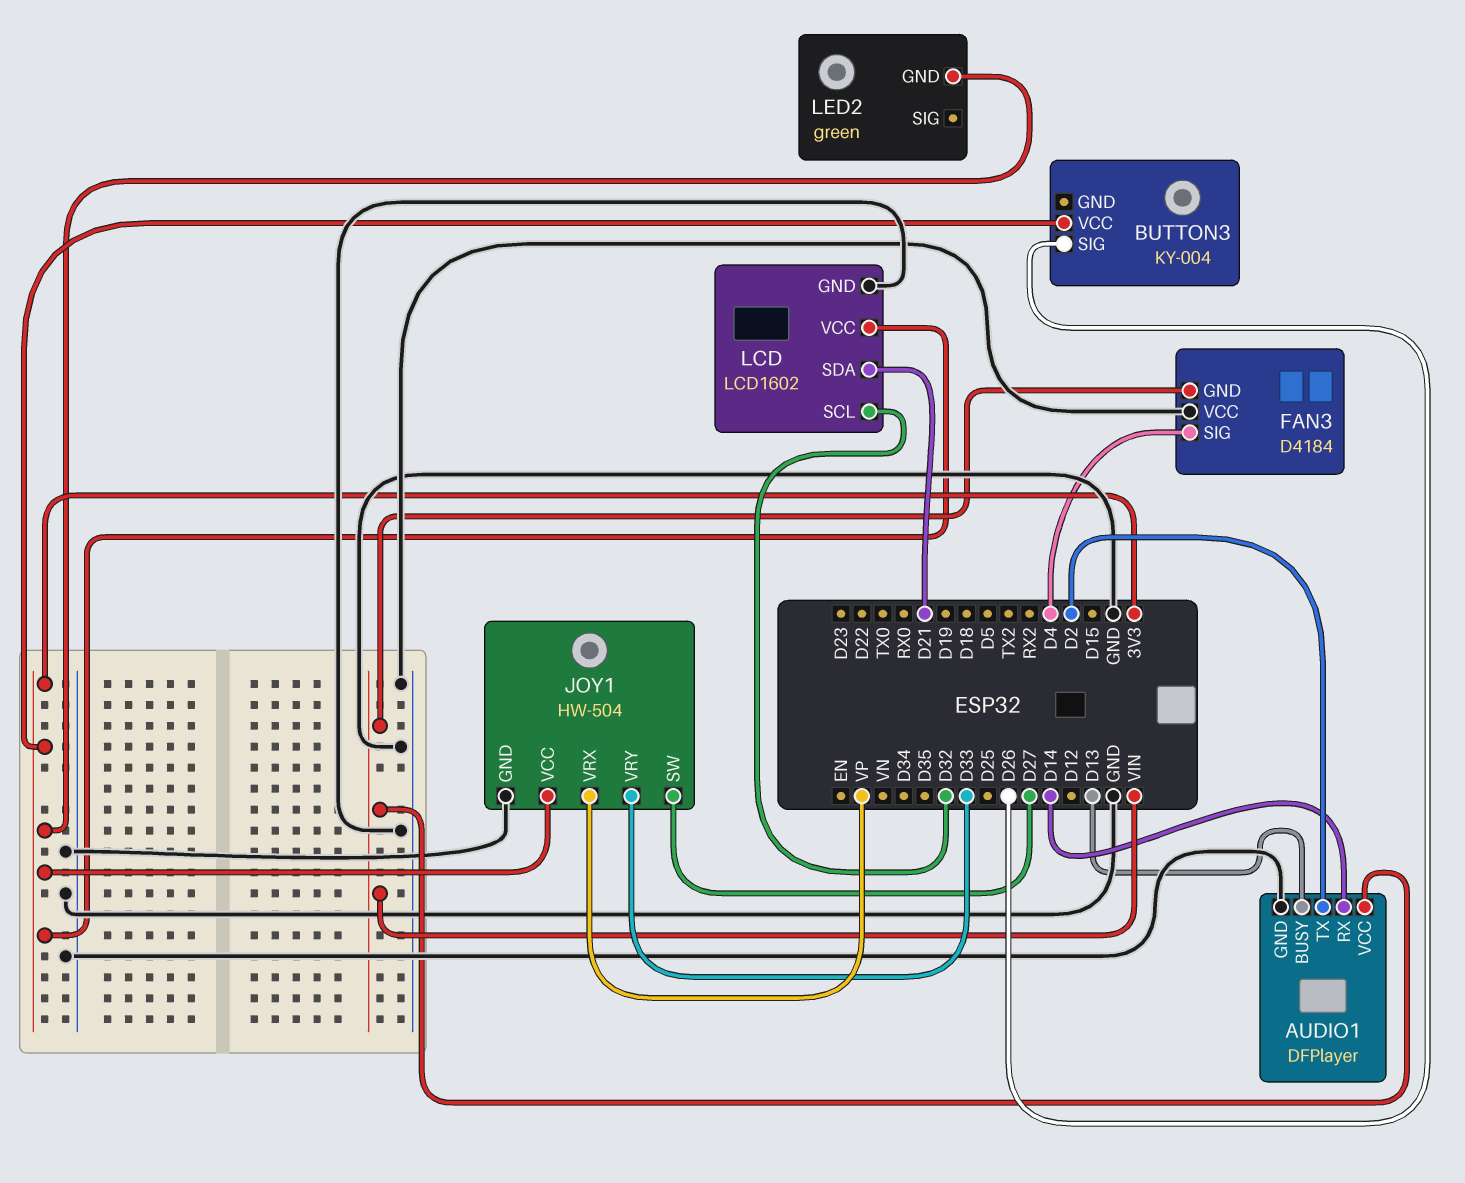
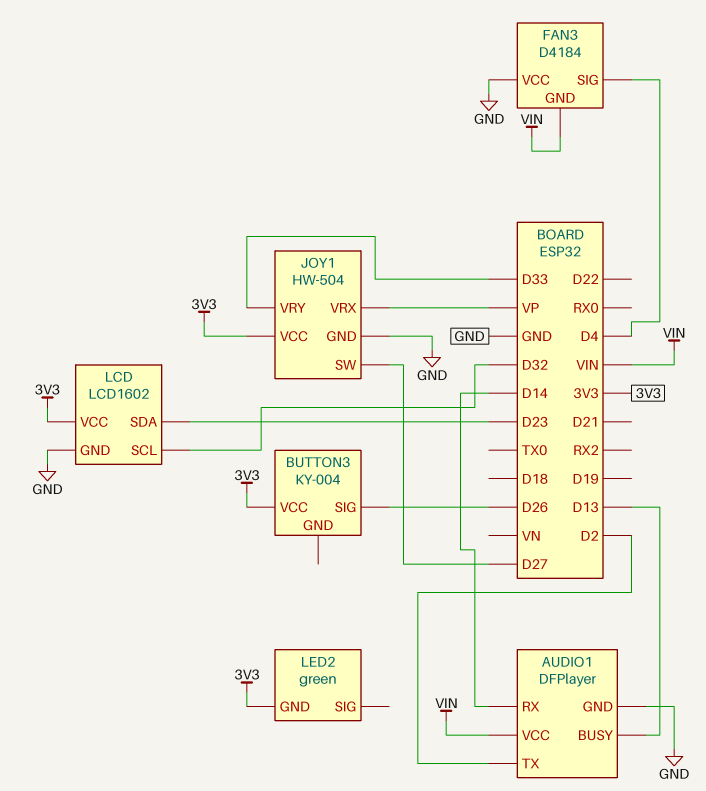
LCD pin SDA: D21 -> D23

